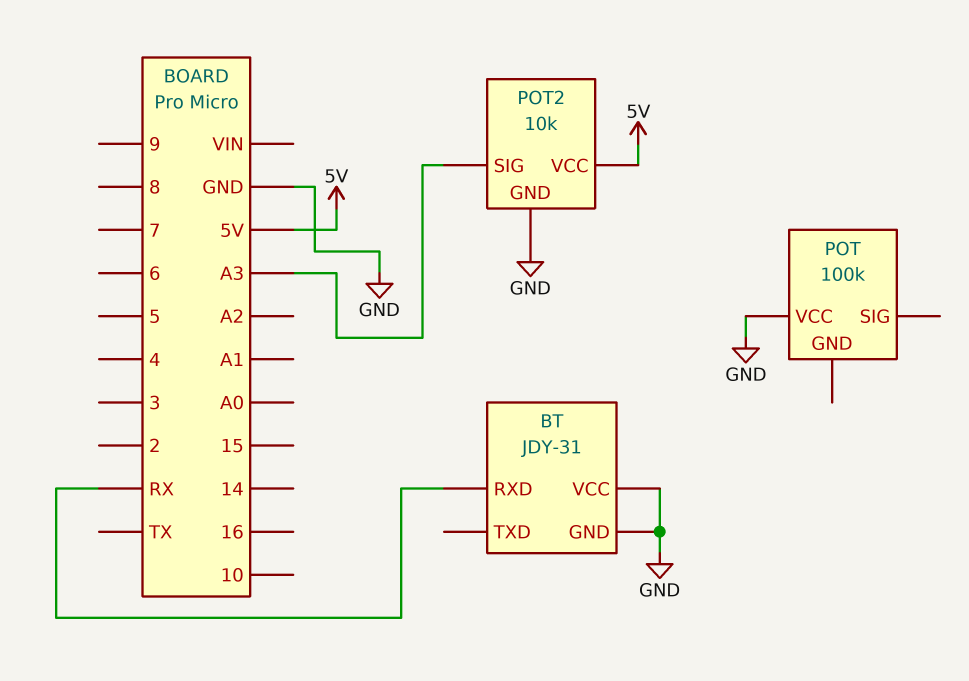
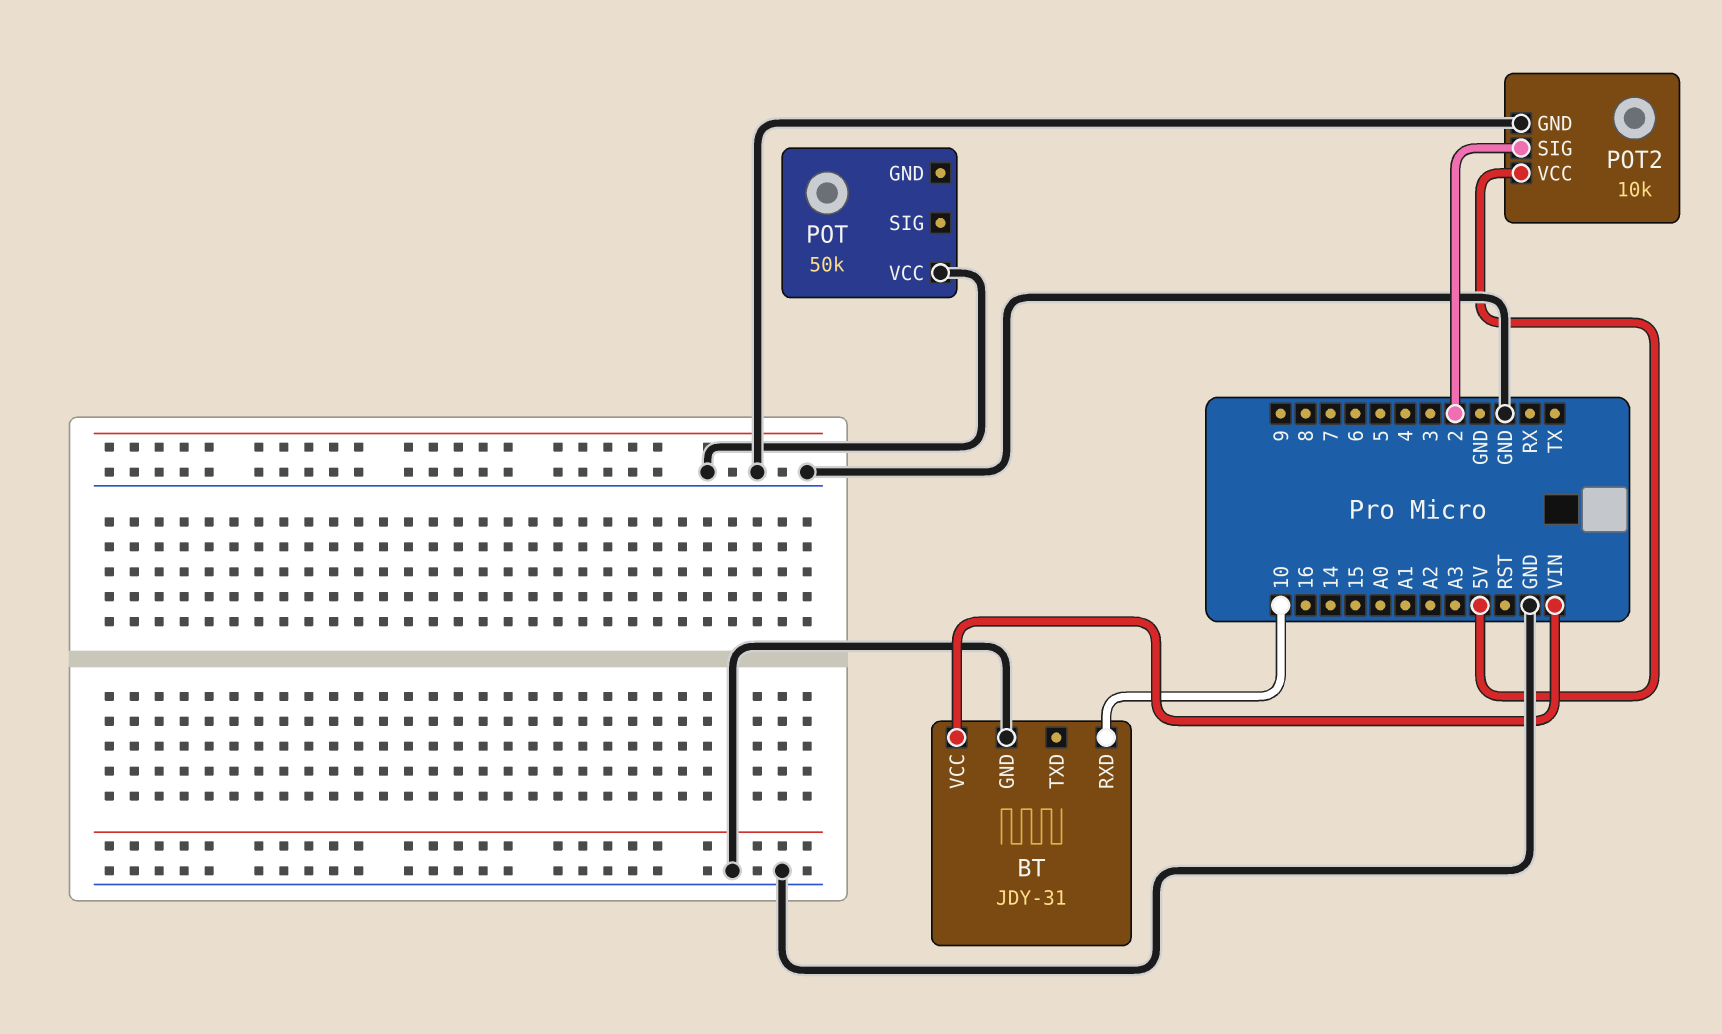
BT pin RXD: RX -> 10
BT pin VCC: GND -> VIN
POT: 100k -> 50k
POT2 pin SIG: A3 -> 2

